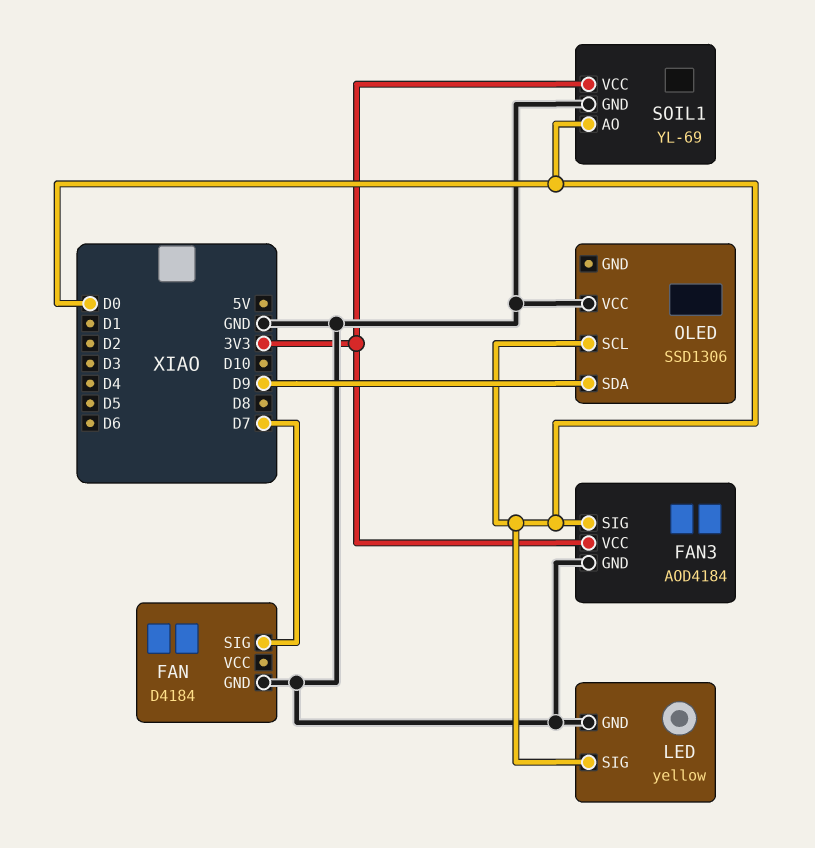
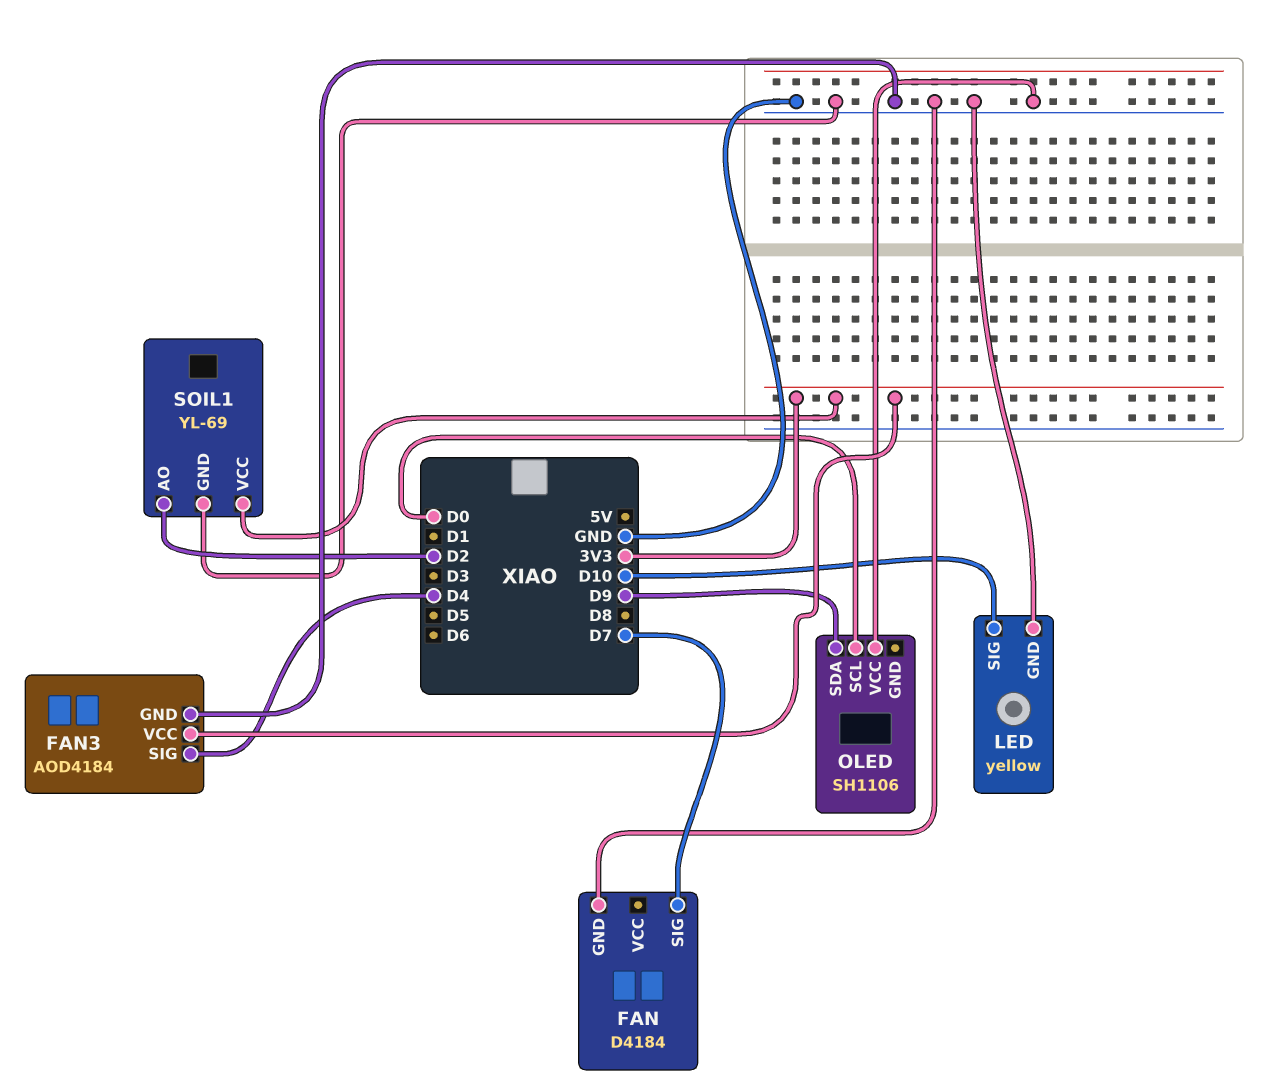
FAN3 pin SIG: D0 -> D4
LED pin SIG: D0 -> D10
OLED: SSD1306 -> SH1106
SOIL1 pin AO: D0 -> D2

